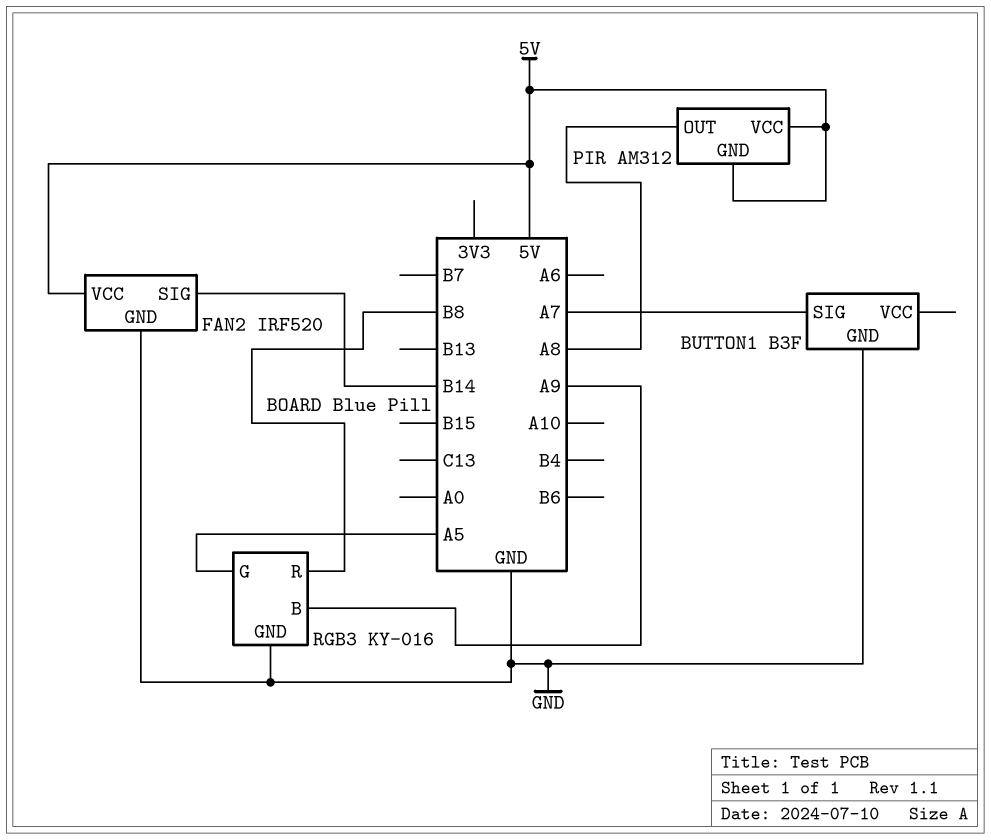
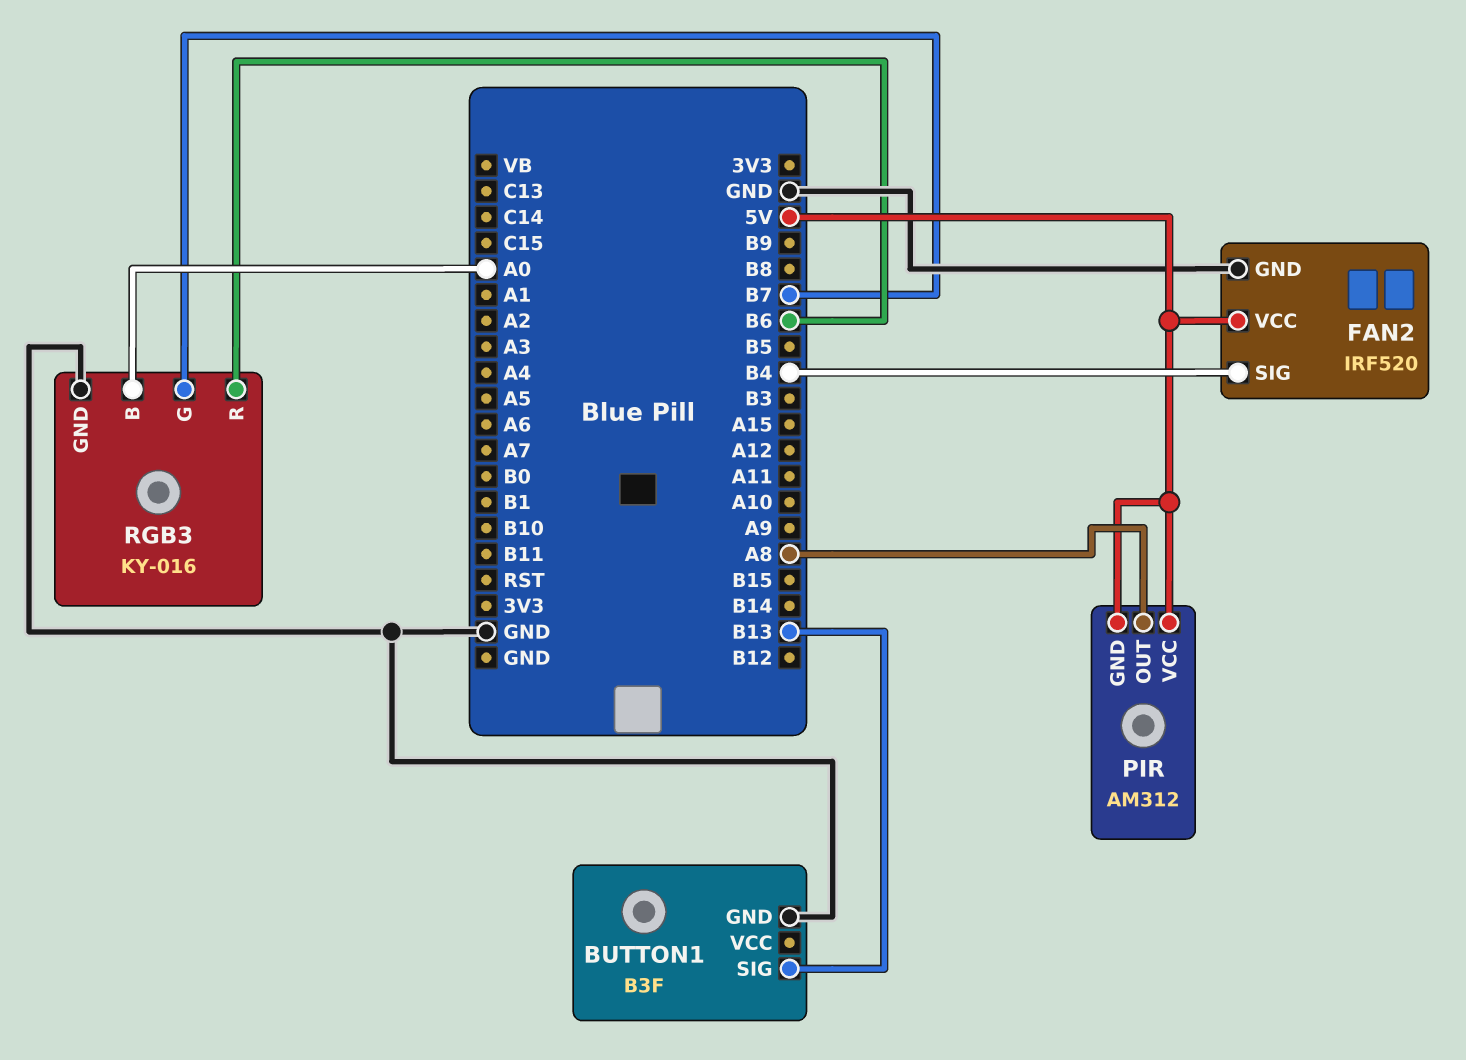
BUTTON1 pin SIG: A7 -> B13
FAN2 pin SIG: B14 -> B4
RGB3 pin B: A9 -> A0
RGB3 pin G: A5 -> B7
RGB3 pin R: B8 -> B6

